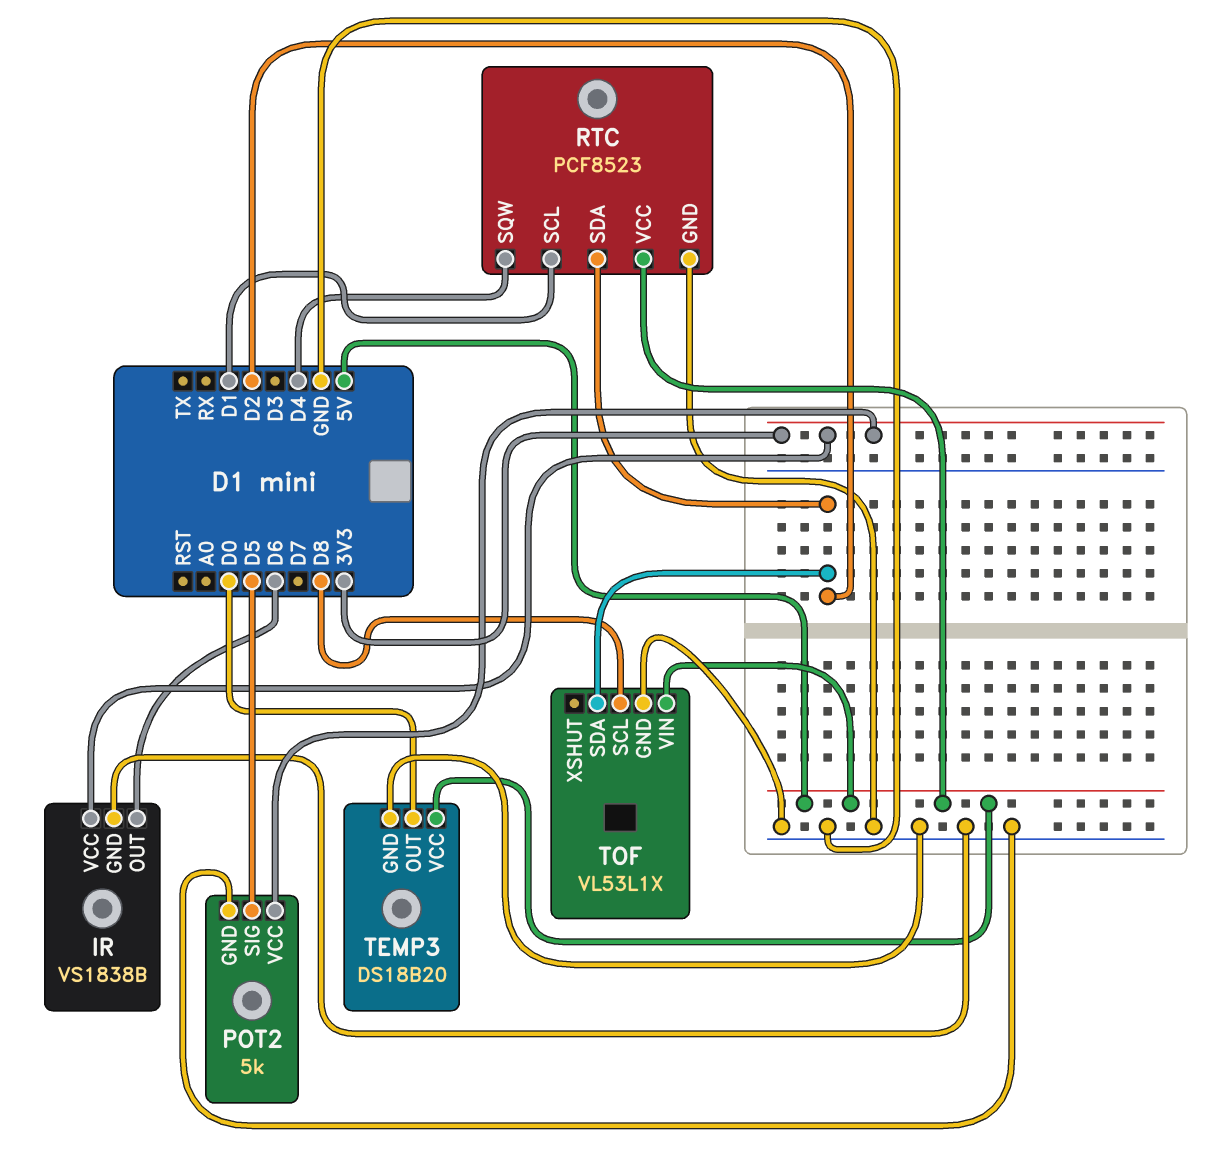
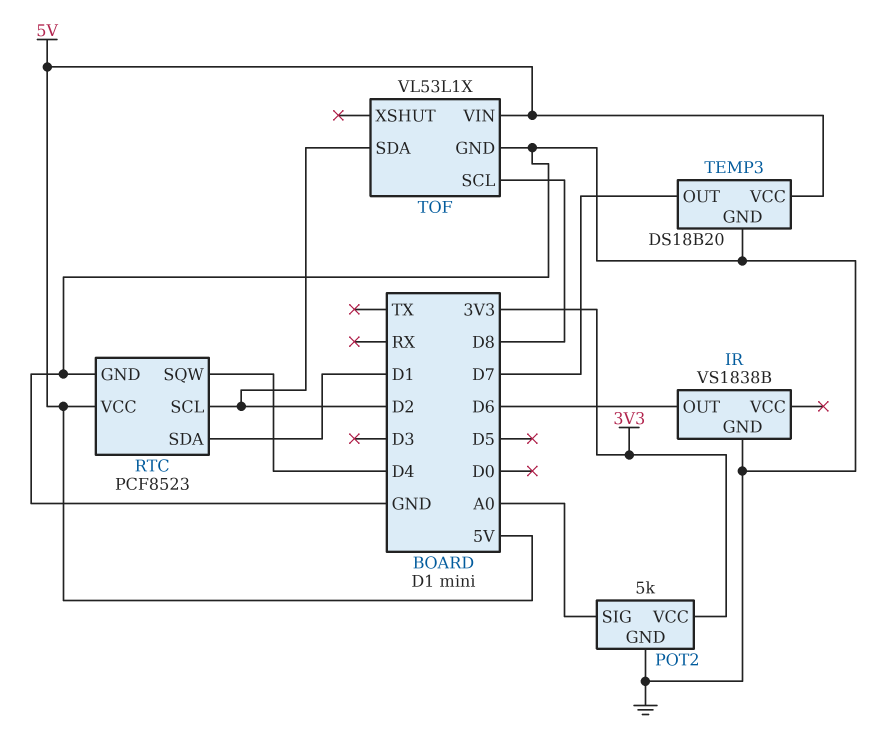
IR pin VCC: 3V3 -> none
POT2 pin SIG: D5 -> A0
RTC pin SCL: D1 -> D2
RTC pin SDA: D2 -> D1
TEMP3 pin OUT: D0 -> D7

